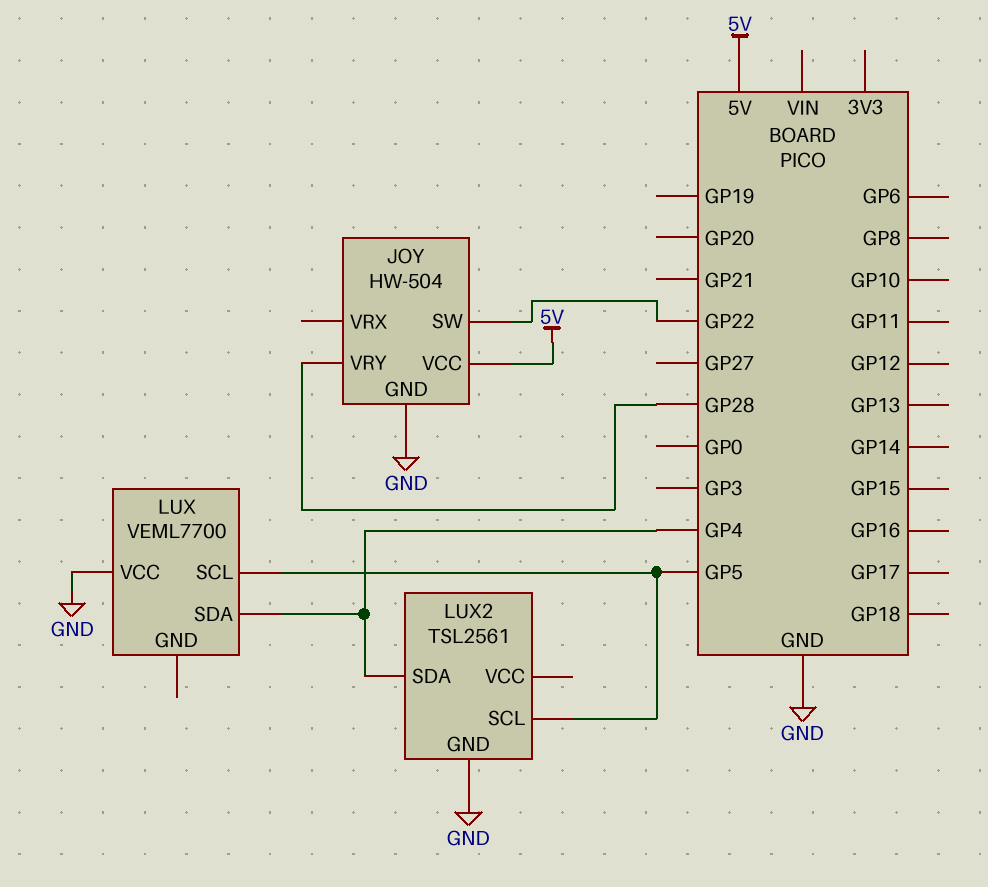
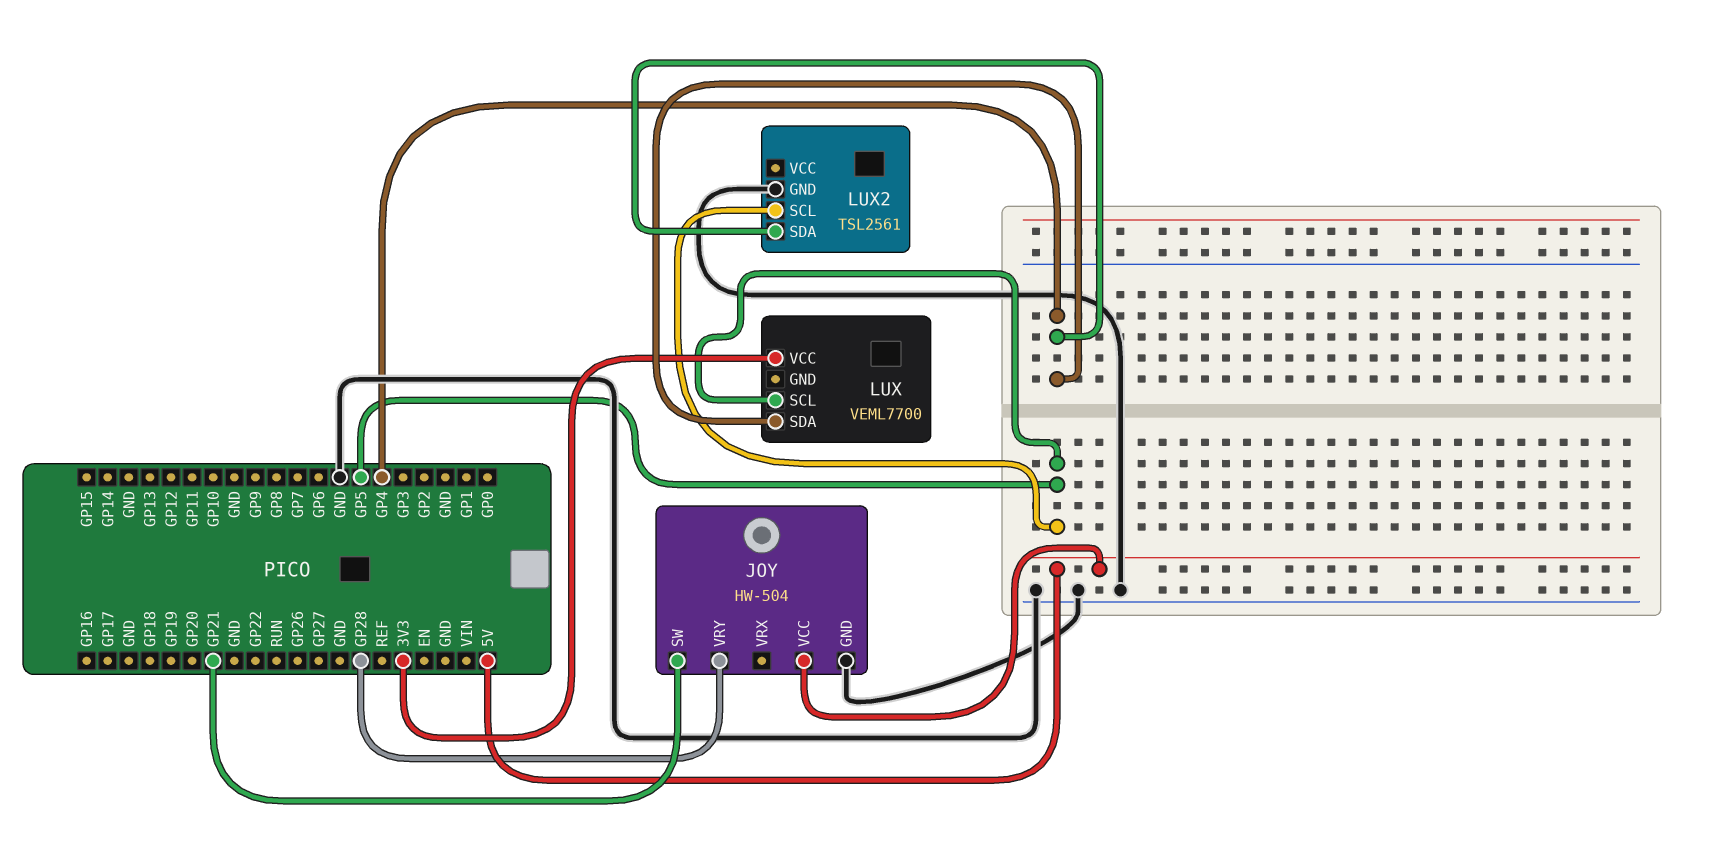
JOY pin SW: GP22 -> GP21
LUX pin VCC: GND -> 3V3

